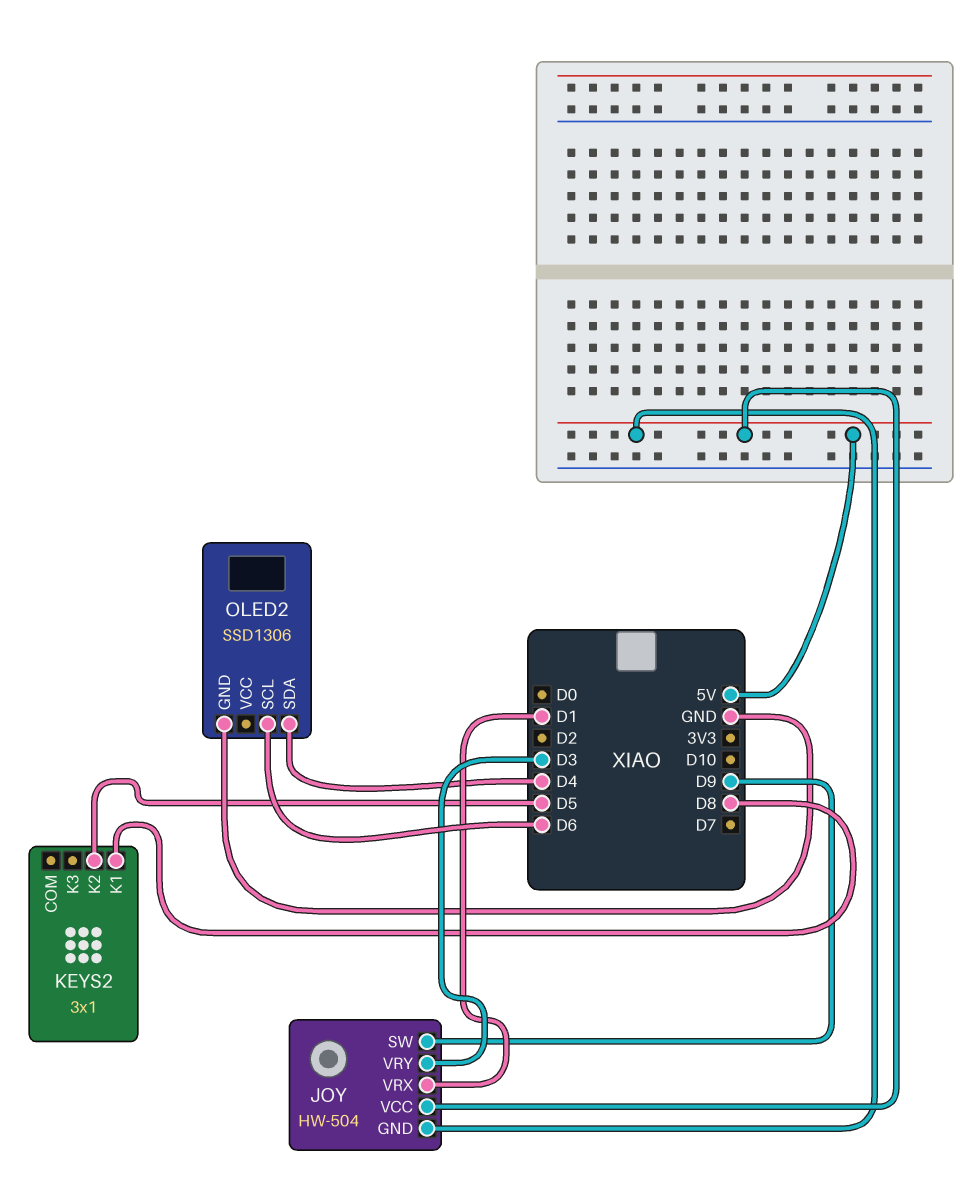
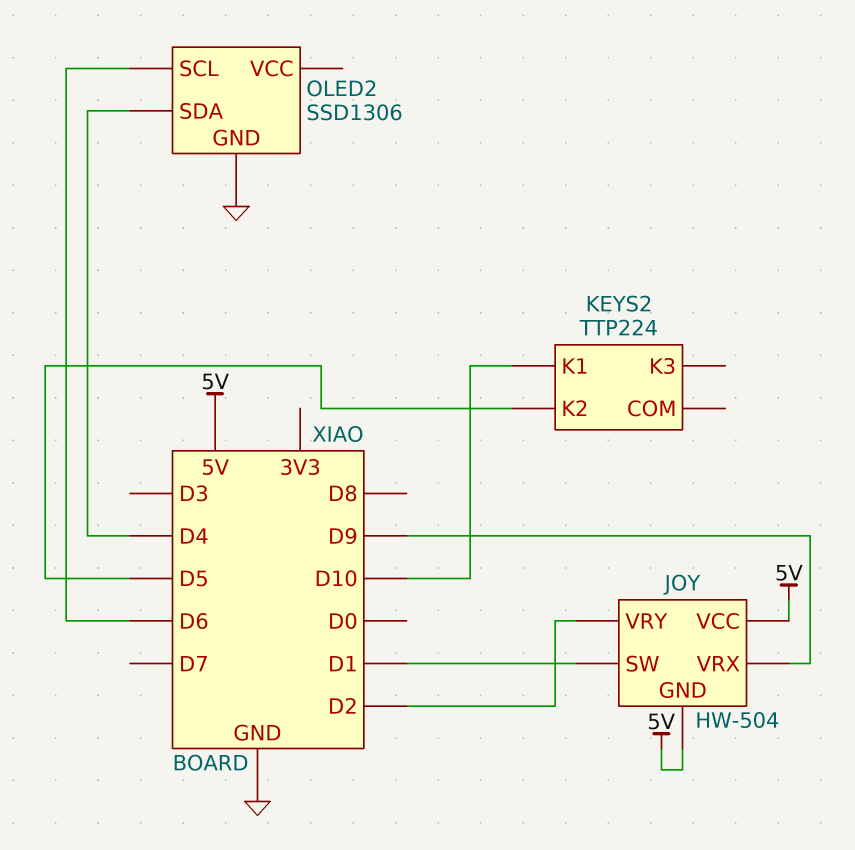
JOY pin SW: D9 -> D1
JOY pin VRX: D1 -> D9
JOY pin VRY: D3 -> D2
KEYS2: 3x1 -> TTP224
KEYS2 pin K1: D8 -> D10

